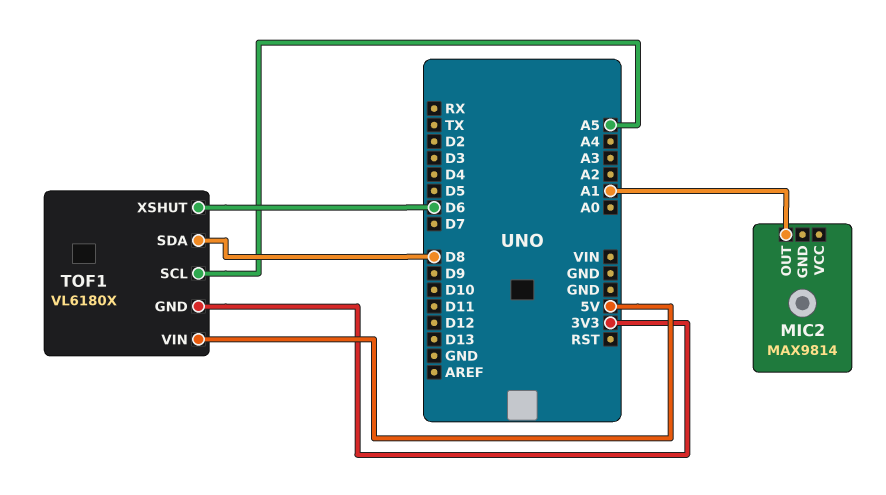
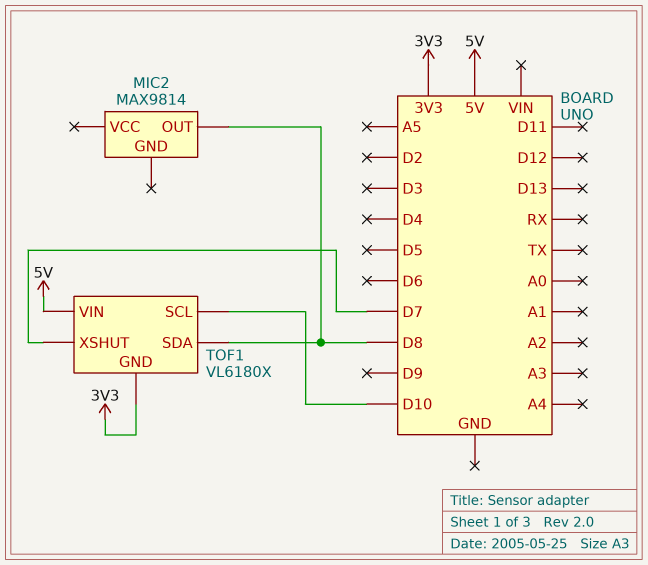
MIC2 pin OUT: A1 -> D8
TOF1 pin SCL: A5 -> D10
TOF1 pin XSHUT: D6 -> D7

